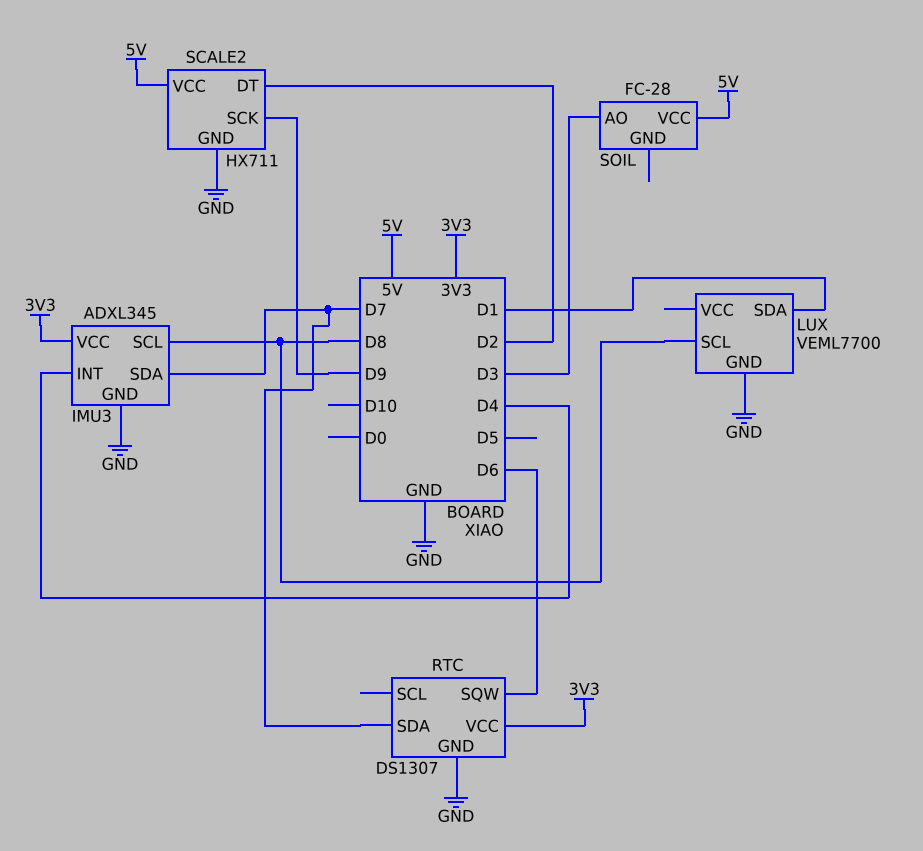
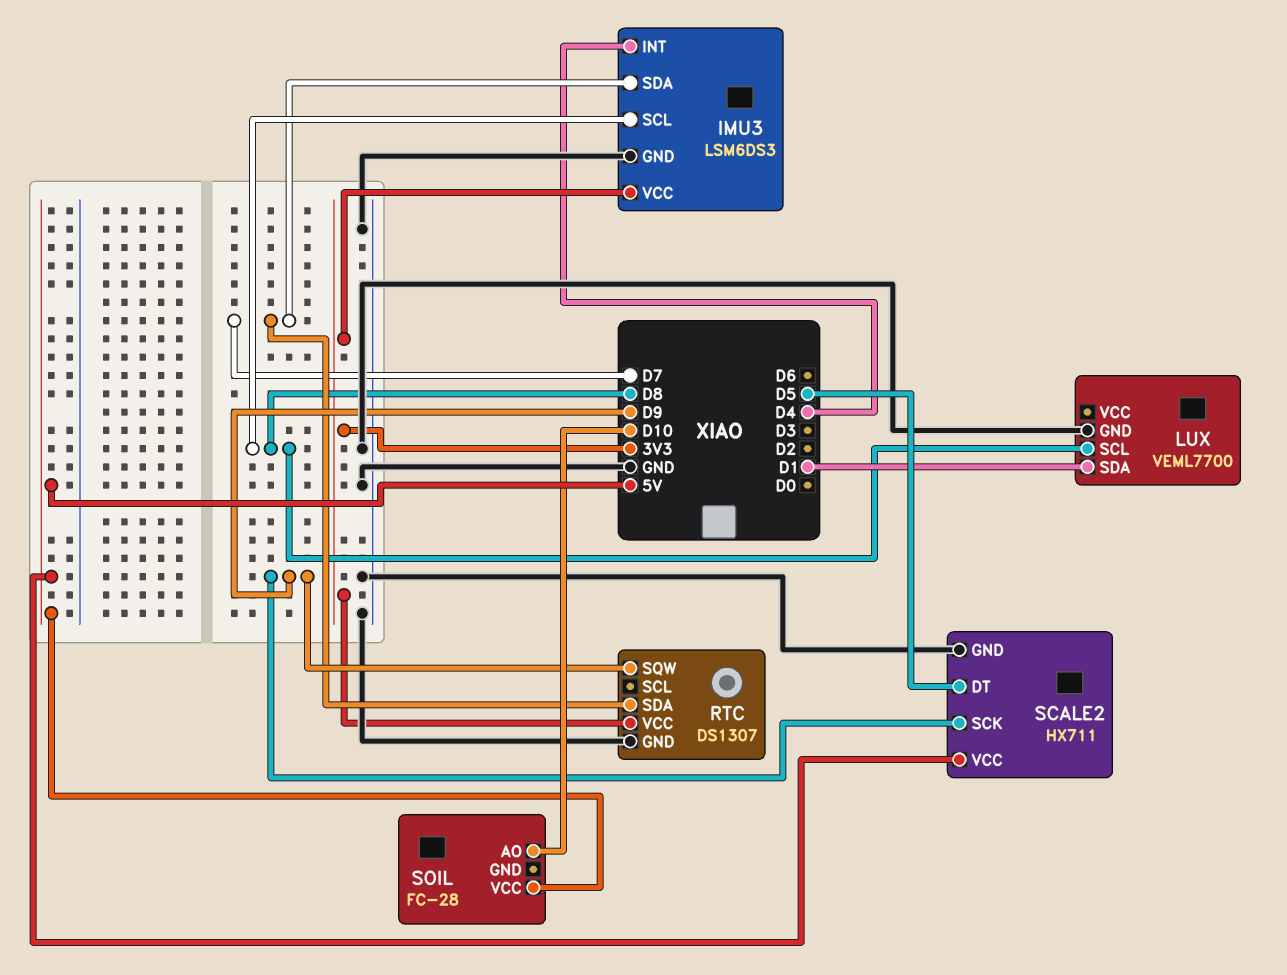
IMU3: ADXL345 -> LSM6DS3
RTC pin SQW: D6 -> D9
SCALE2 pin DT: D2 -> D5
SOIL pin AO: D3 -> D10

